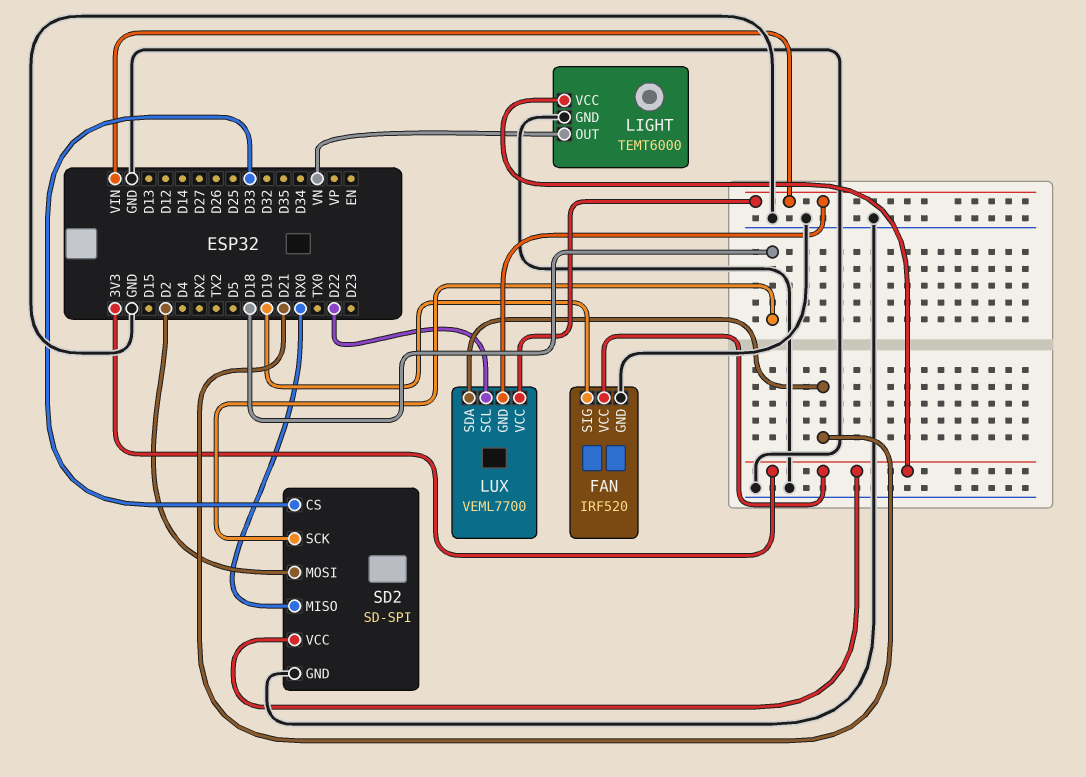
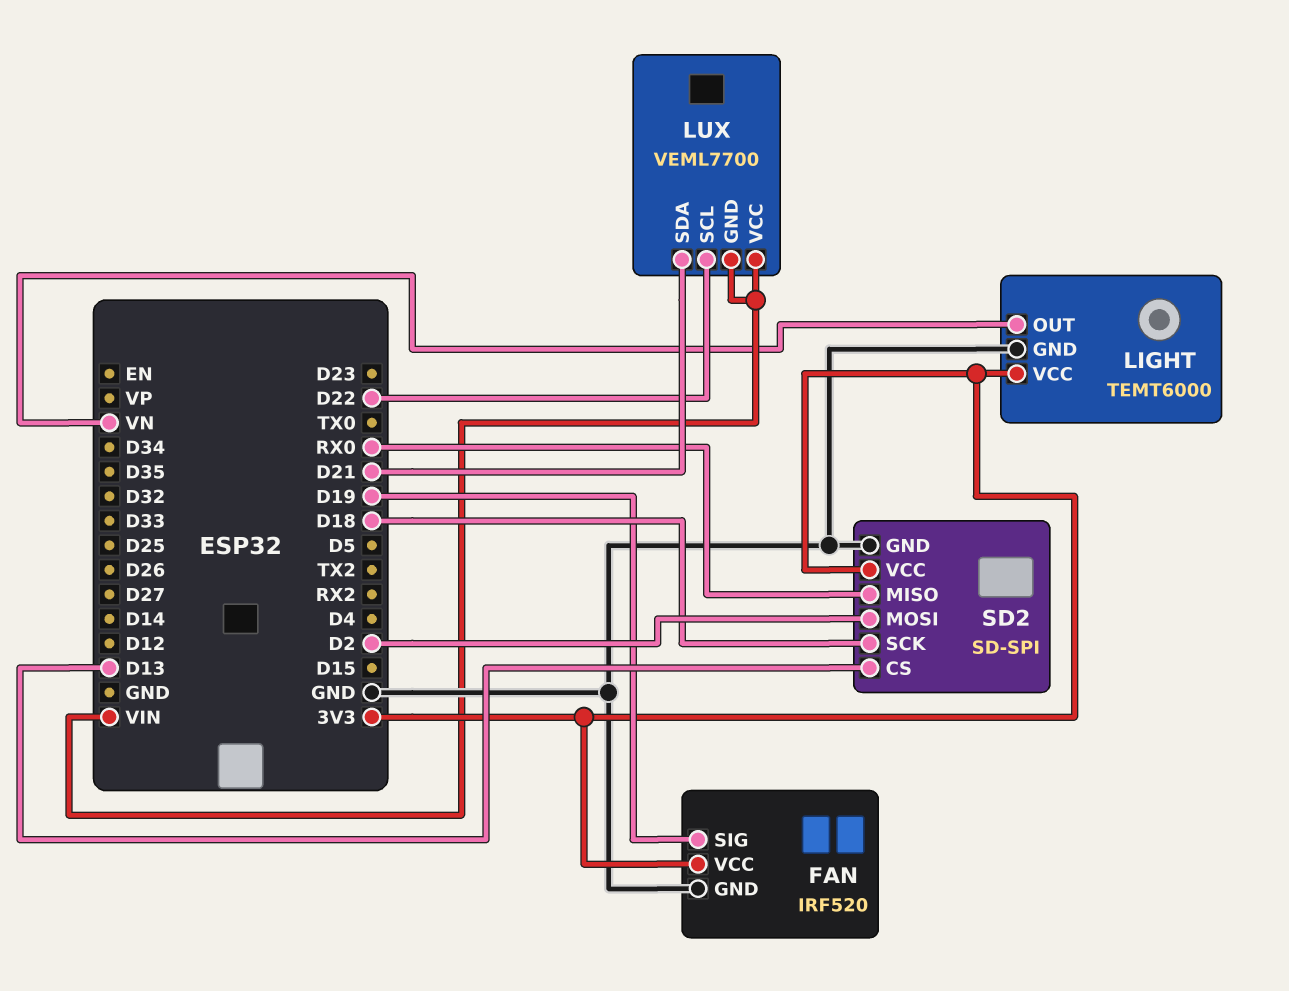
SD2 pin CS: D33 -> D13

